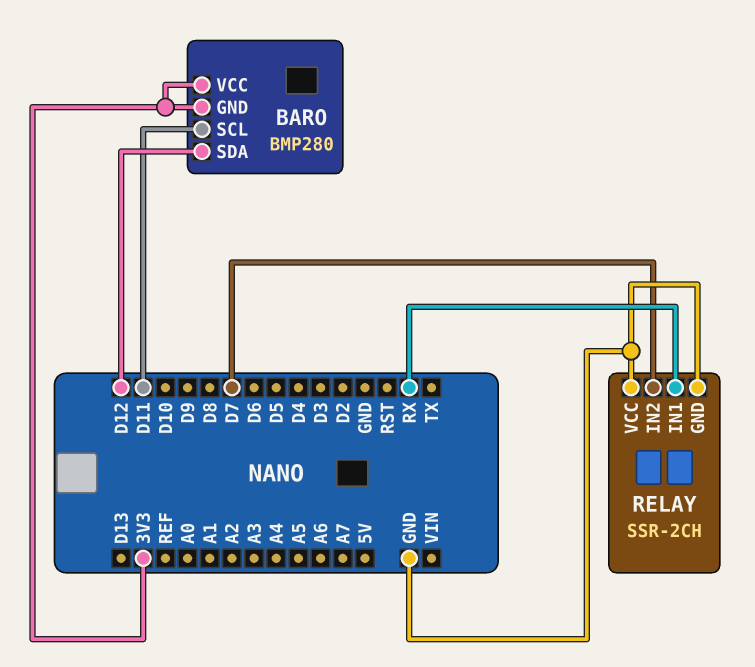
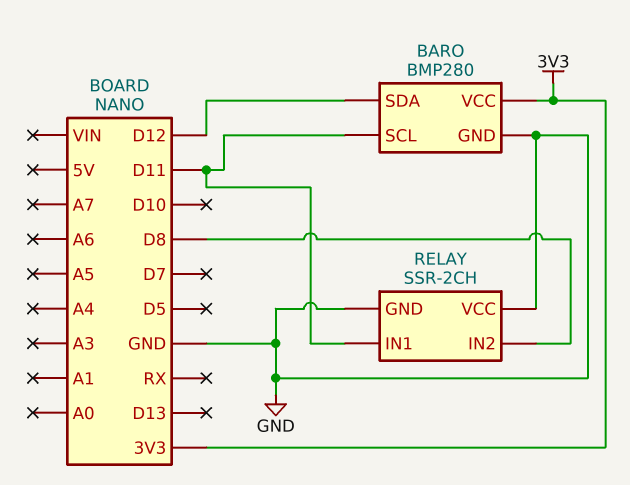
BARO pin GND: 3V3 -> GND
RELAY pin IN1: RX -> D11
RELAY pin IN2: D7 -> D8

